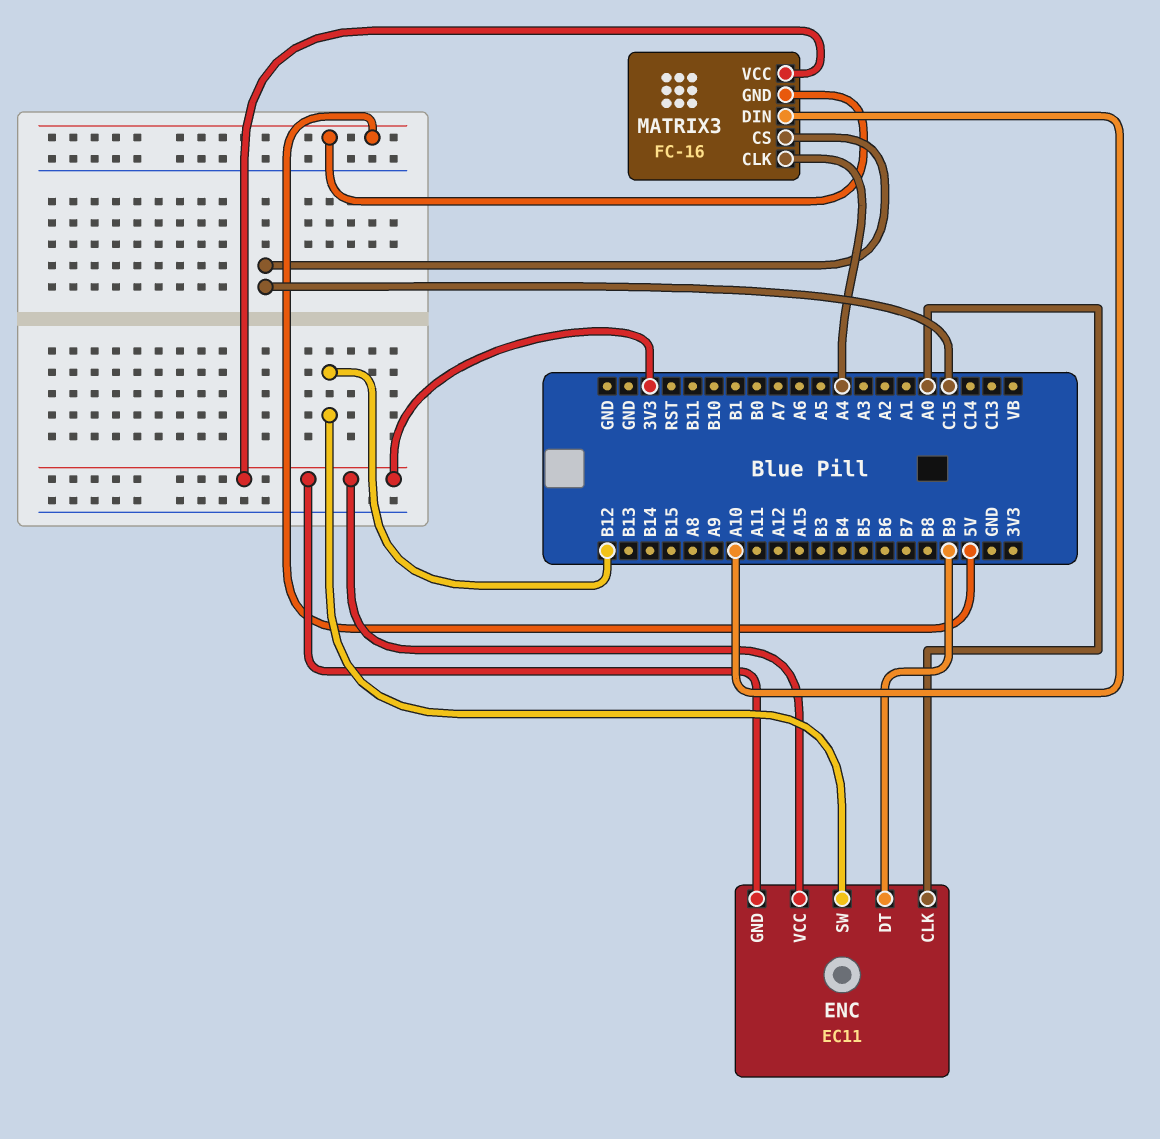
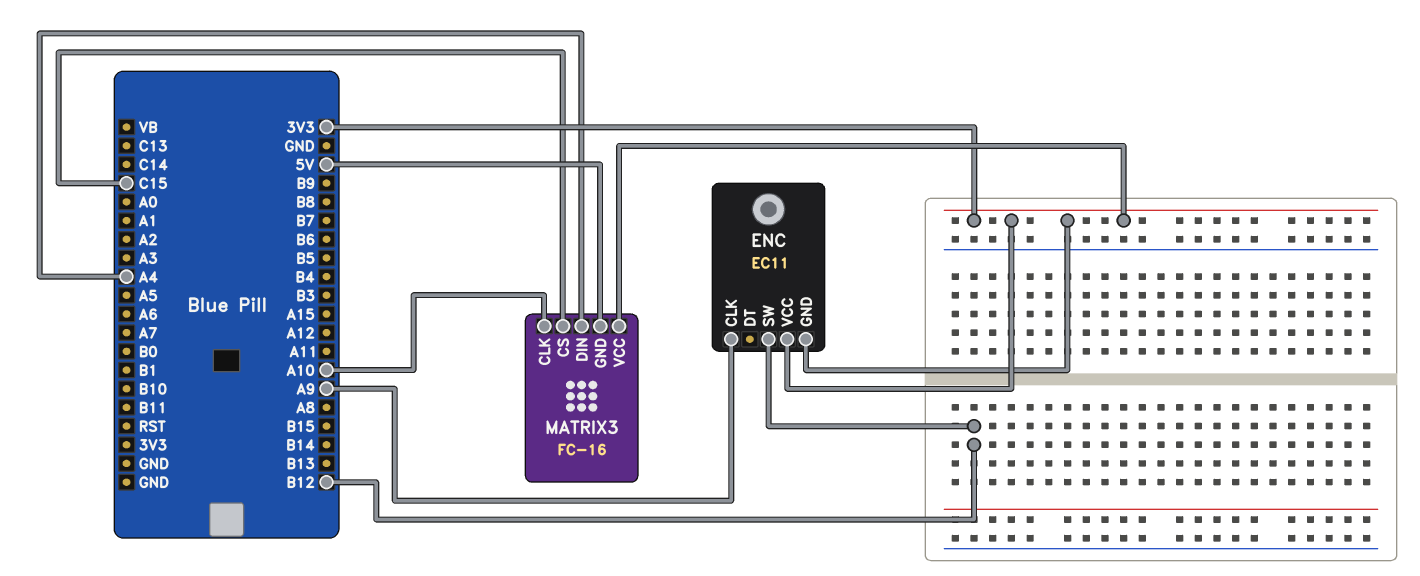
ENC pin CLK: A0 -> A9
ENC pin DT: B9 -> none
MATRIX3 pin CLK: A4 -> A10
MATRIX3 pin DIN: A10 -> A4

